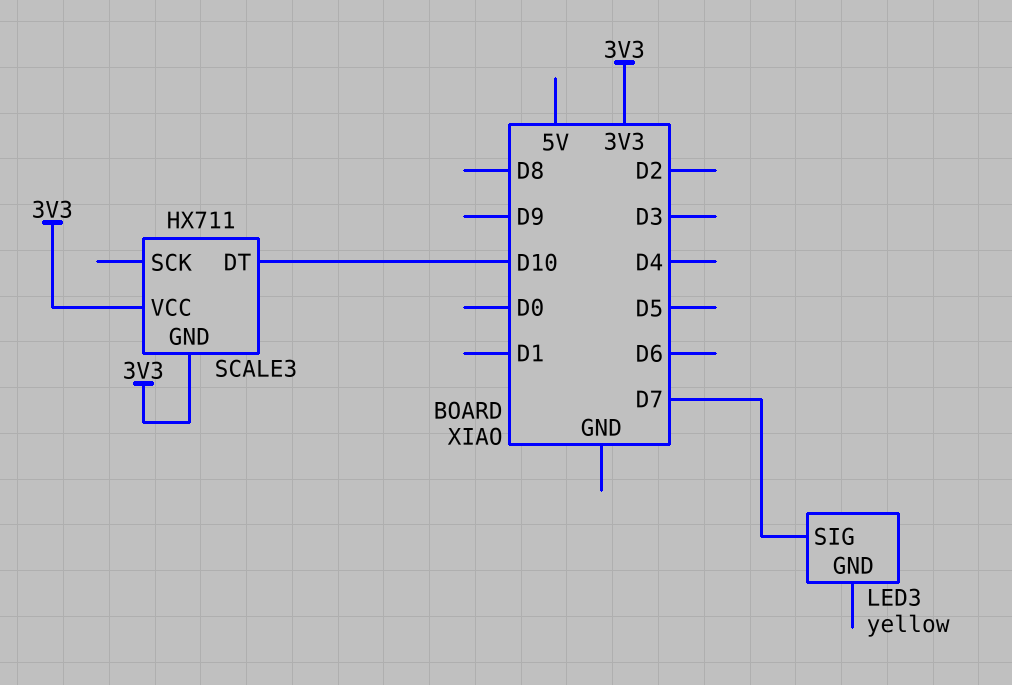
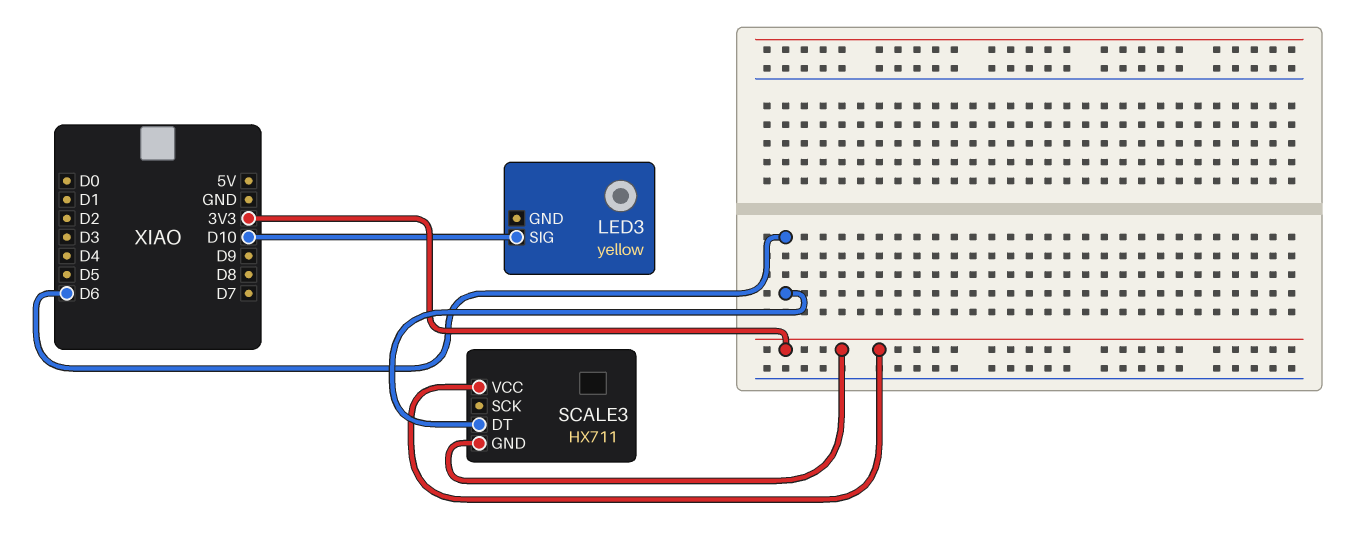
LED3 pin SIG: D7 -> D10
SCALE3 pin DT: D10 -> D6

